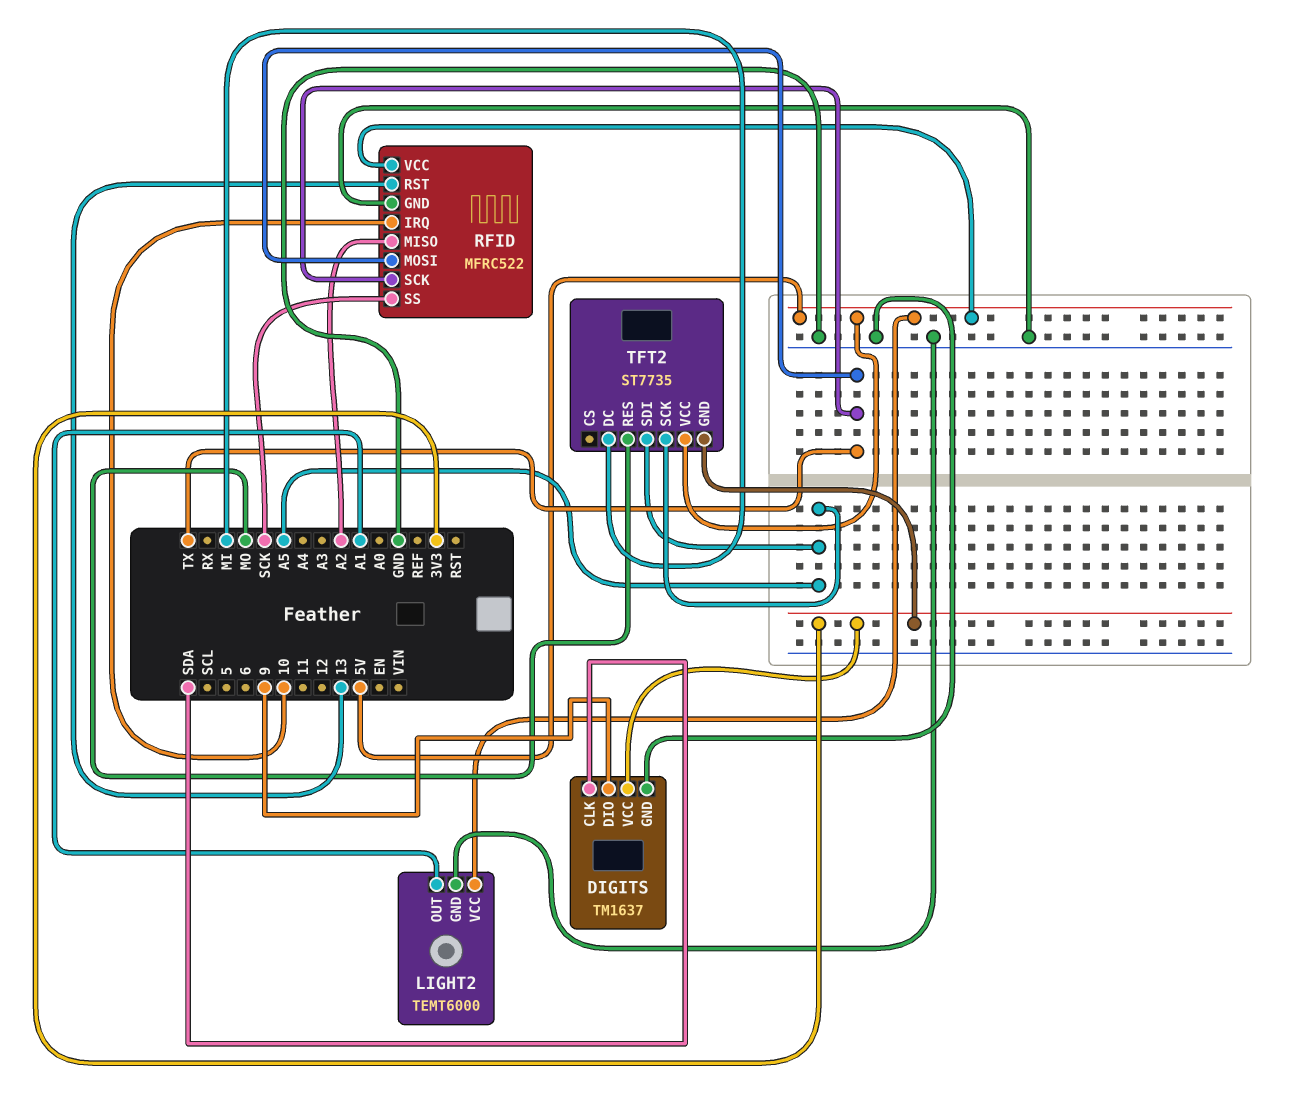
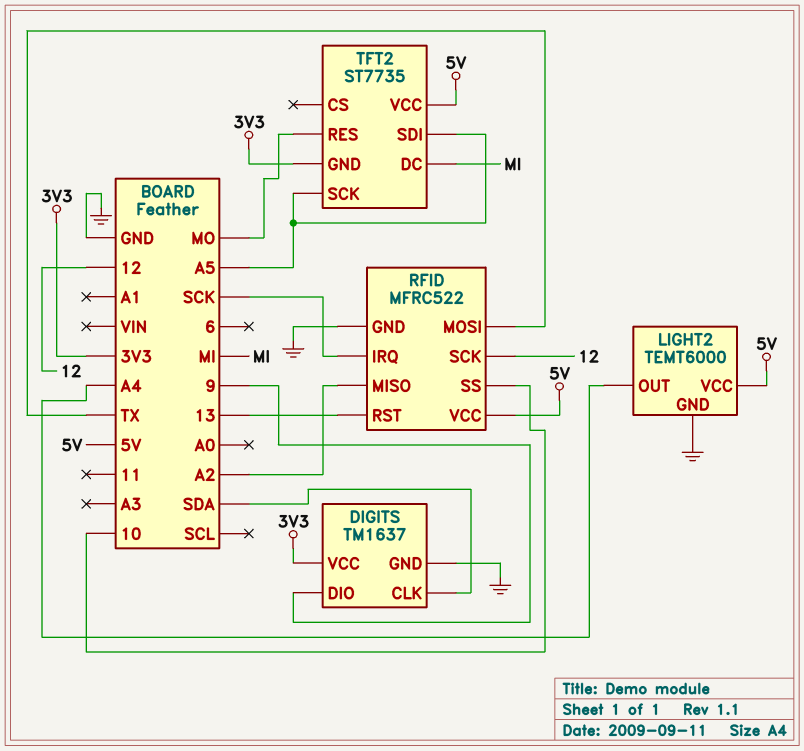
LIGHT2 pin OUT: A1 -> A4
RFID pin IRQ: 10 -> SCK
RFID pin SCK: TX -> 12
RFID pin SS: SCK -> 10

